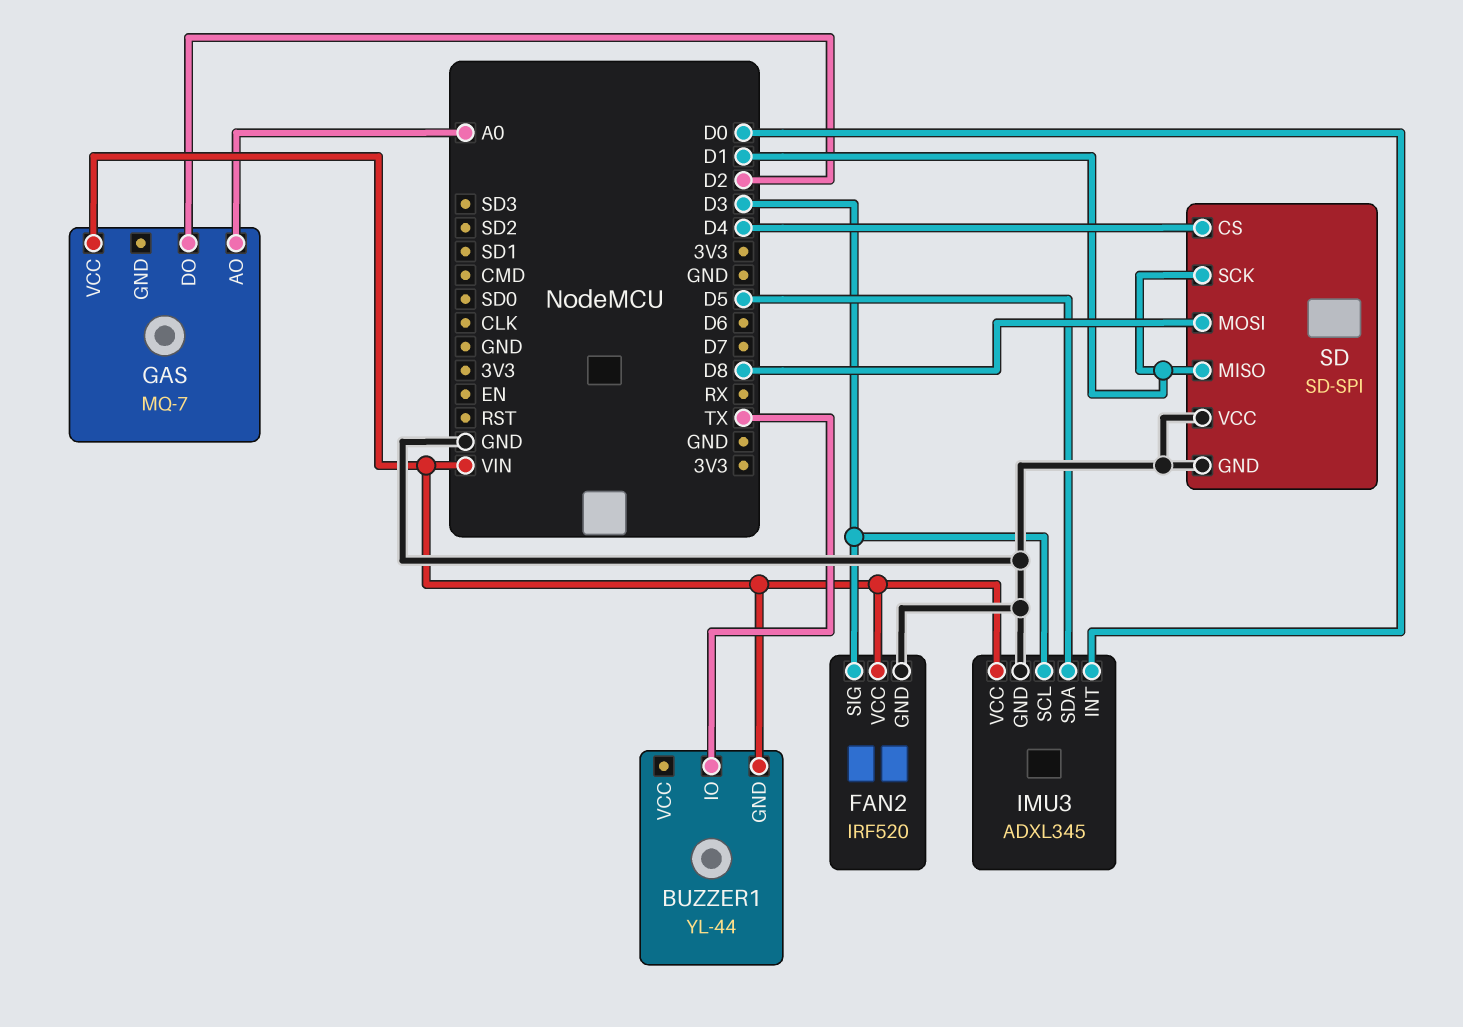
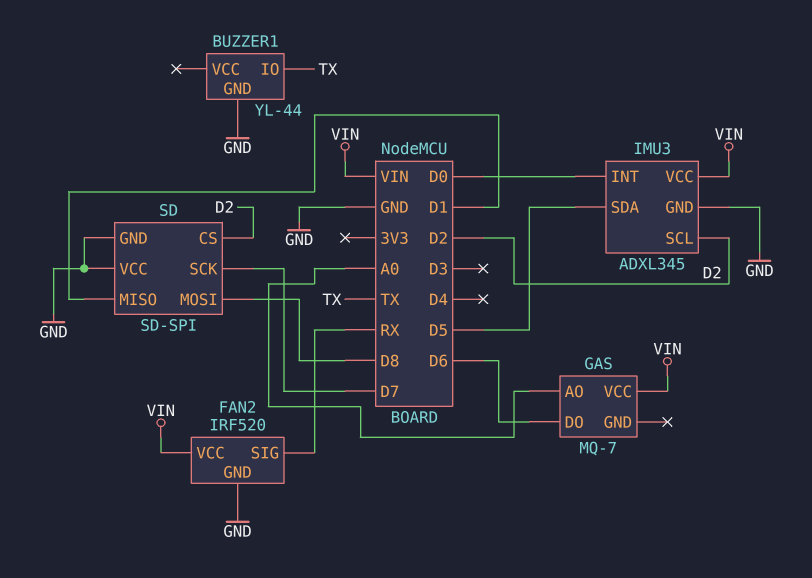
BUZZER1 pin GND: VIN -> GND
FAN2 pin SIG: D3 -> RX
GAS pin DO: D2 -> D6
IMU3 pin SCL: D3 -> D2
SD pin CS: D4 -> D2
SD pin SCK: D1 -> D7

